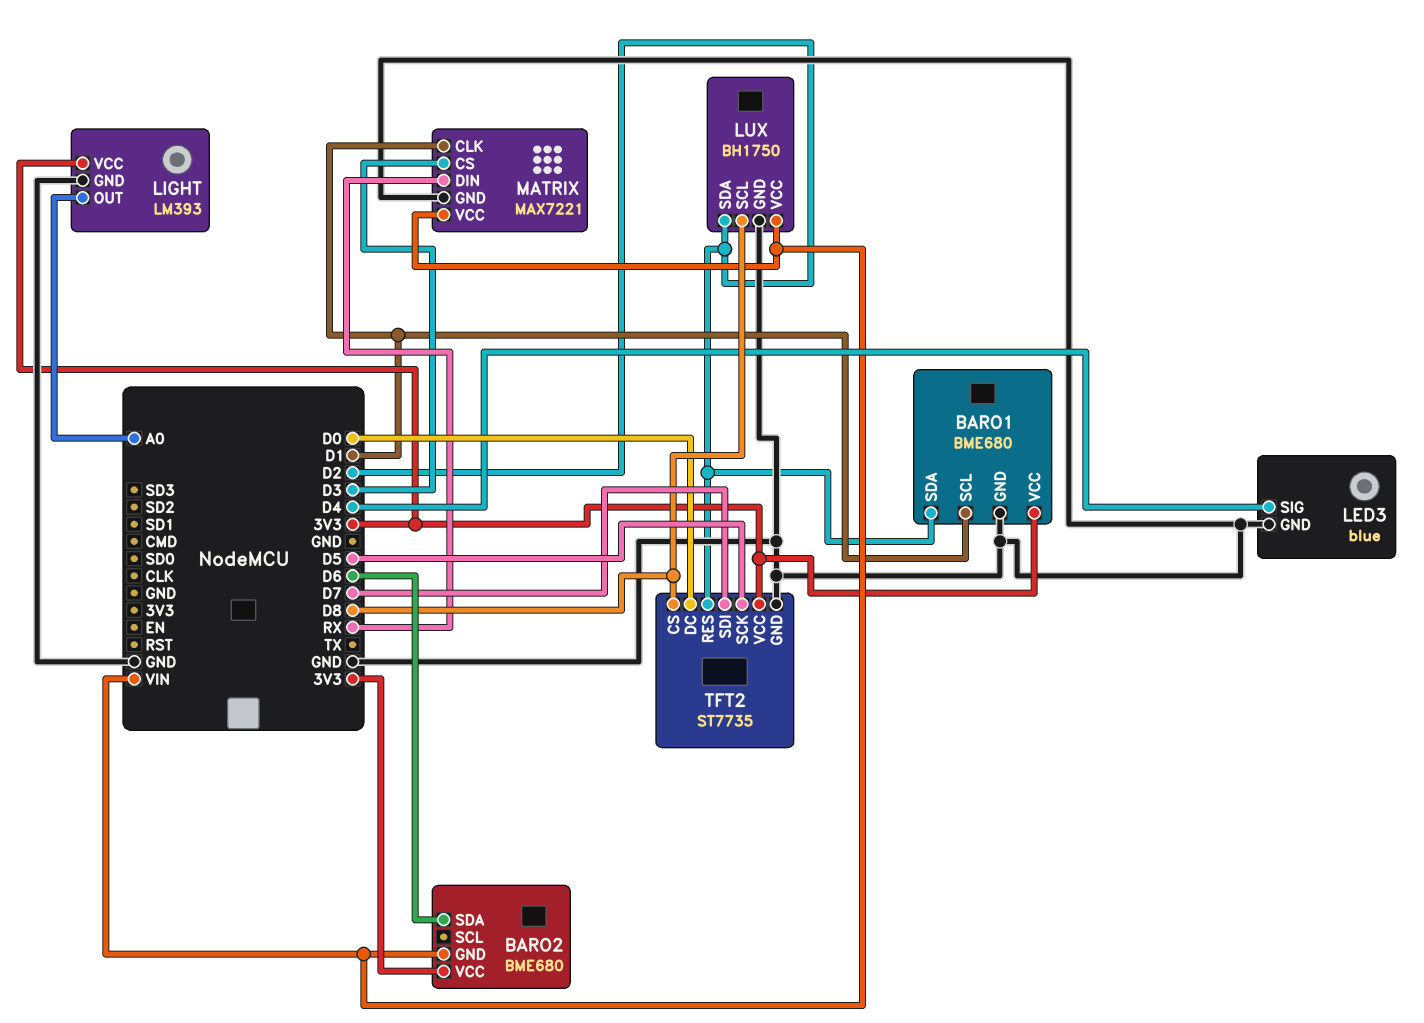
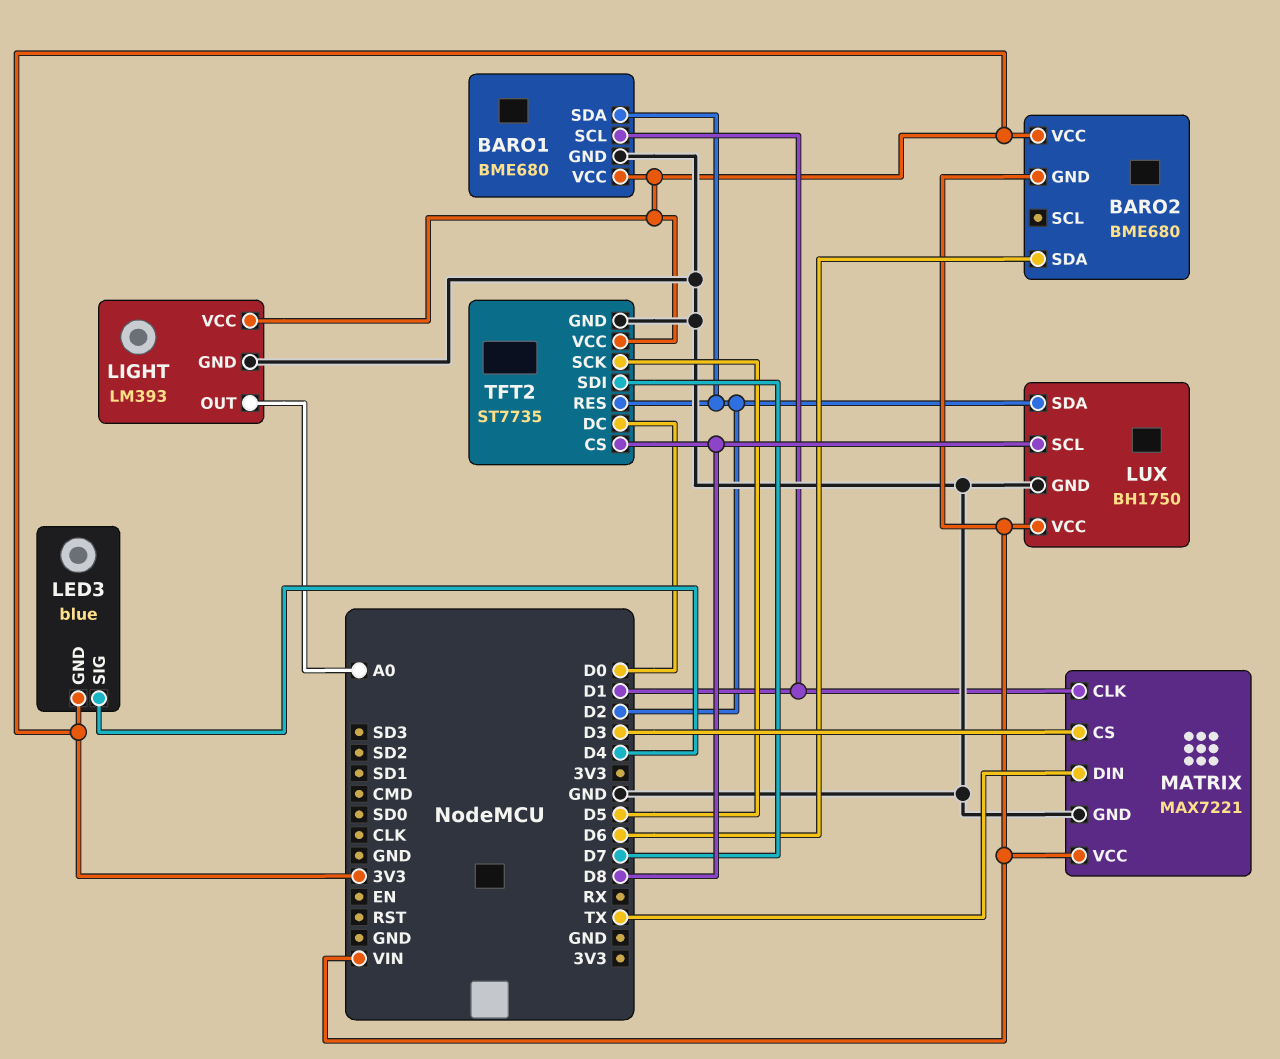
LED3 pin GND: GND -> 3V3
MATRIX pin DIN: RX -> TX

